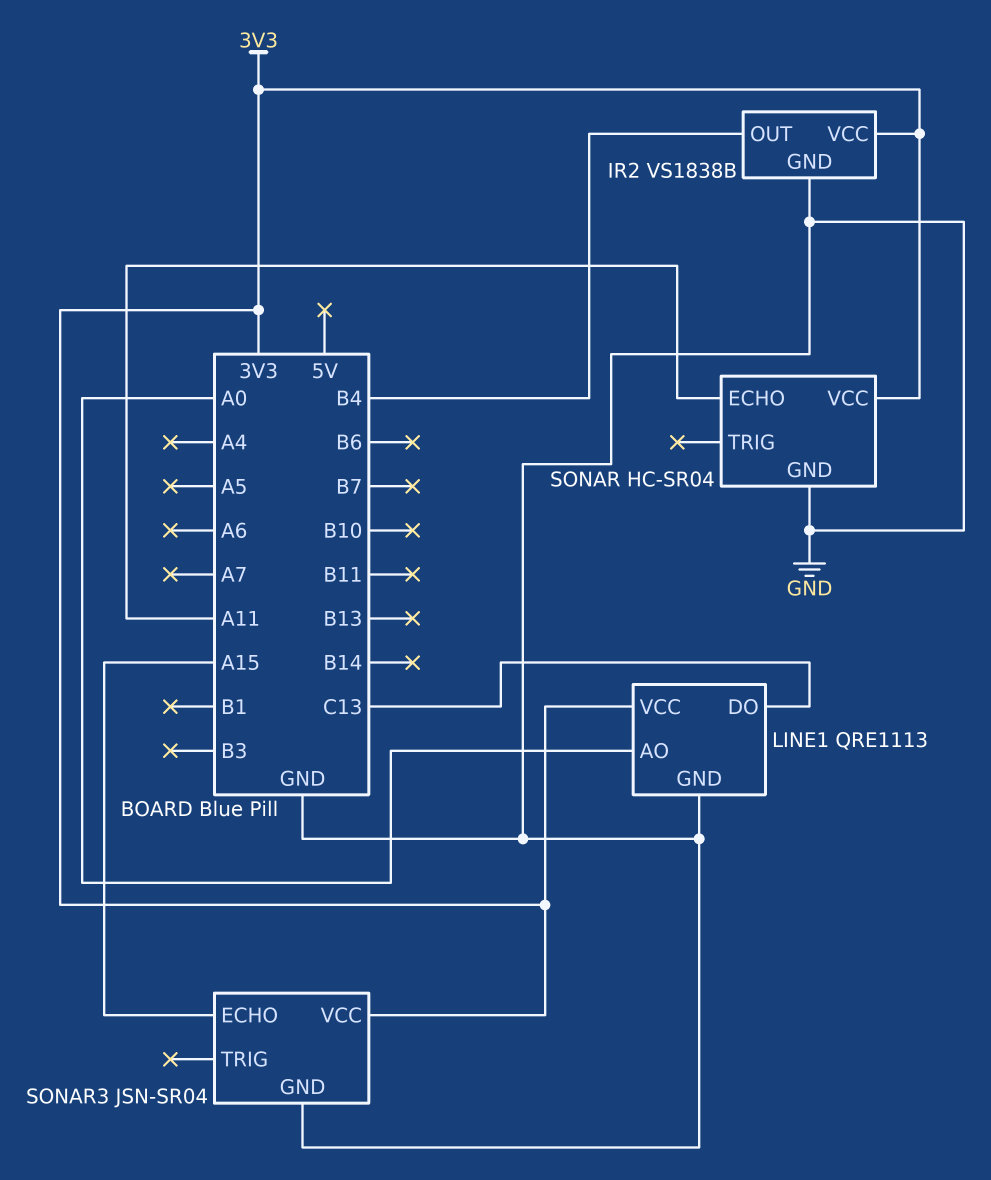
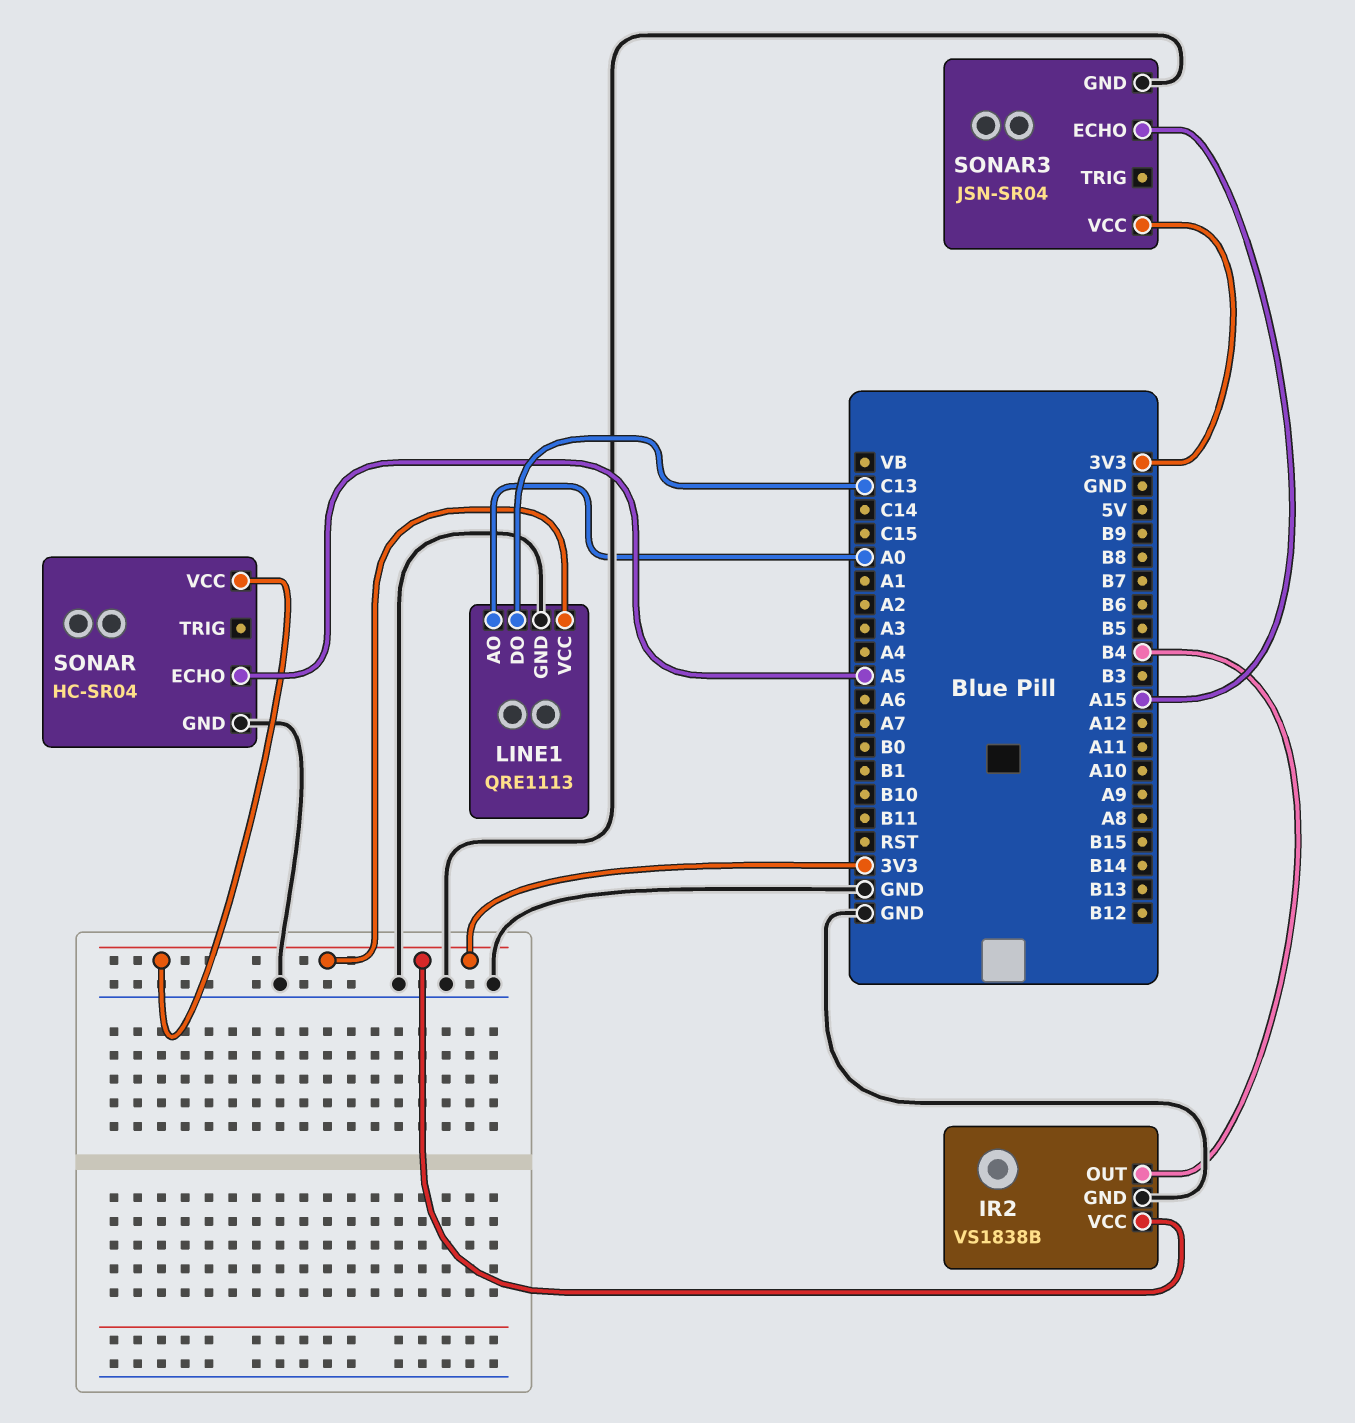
SONAR pin ECHO: A11 -> A5

